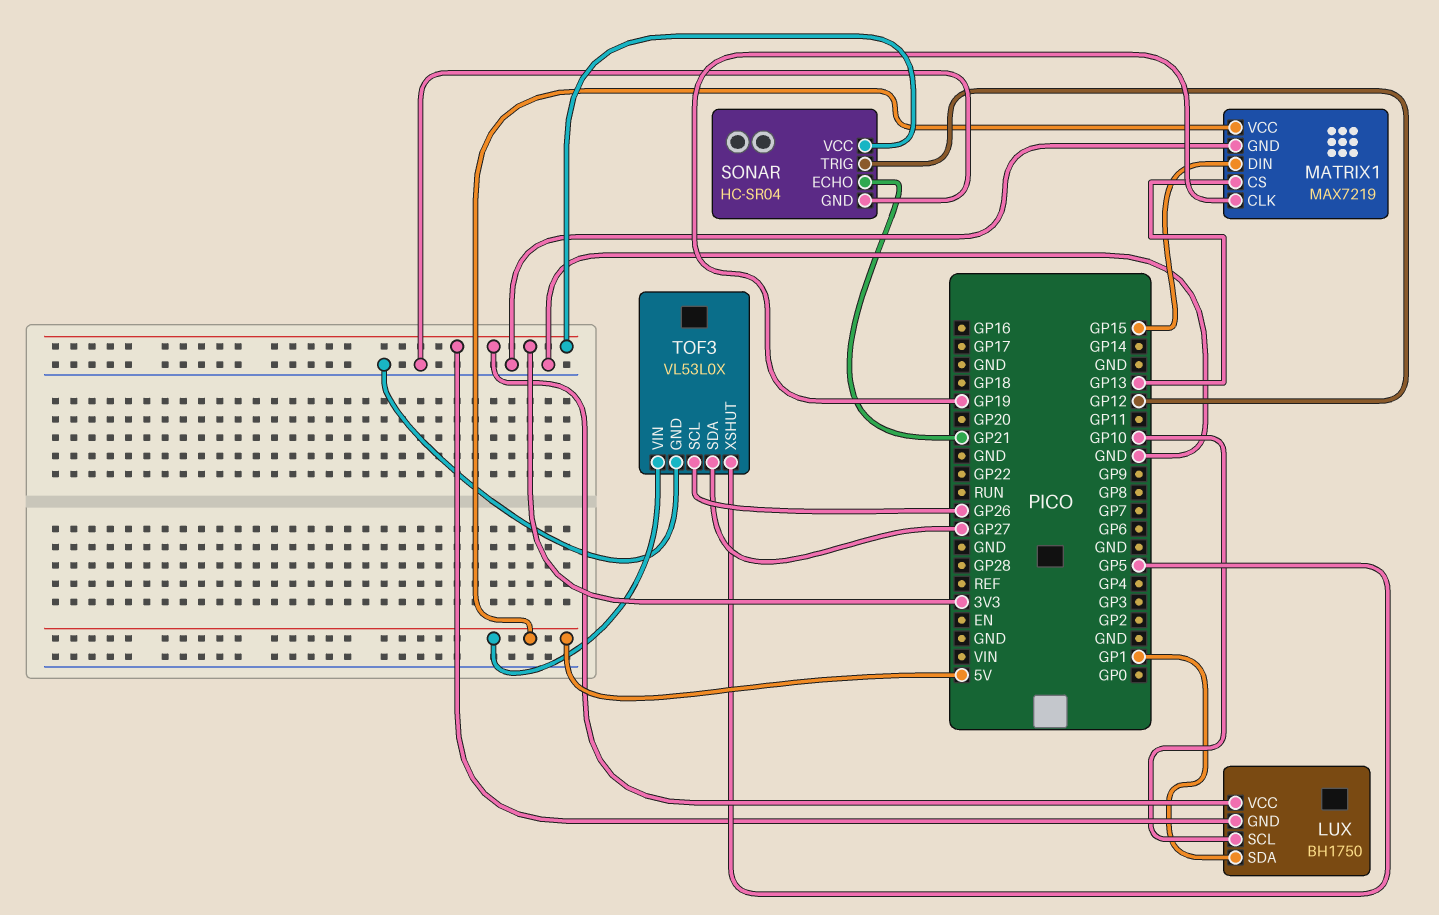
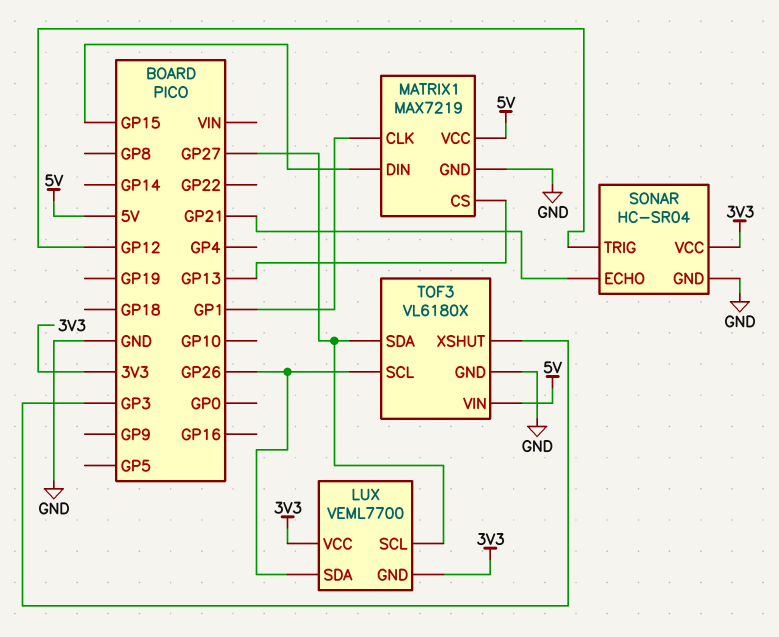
LUX: BH1750 -> VEML7700
LUX pin SCL: GP10 -> GP27
LUX pin SDA: GP1 -> GP26
MATRIX1 pin CLK: GP19 -> GP1
TOF3: VL53L0X -> VL6180X
TOF3 pin XSHUT: GP5 -> GP3

